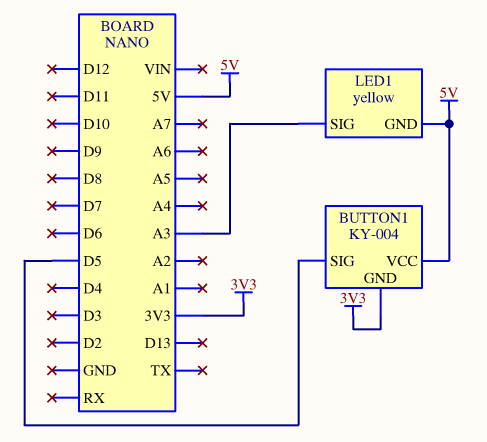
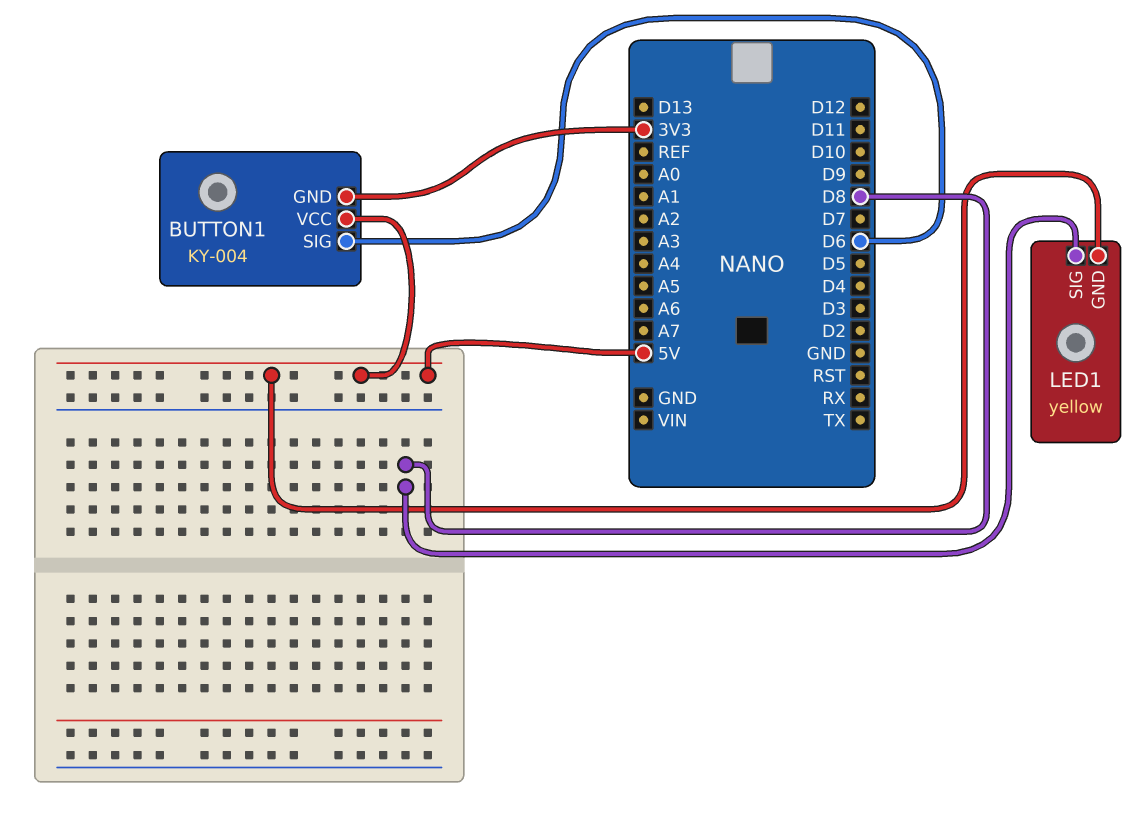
BUTTON1 pin SIG: D5 -> D6
LED1 pin SIG: A3 -> D8

